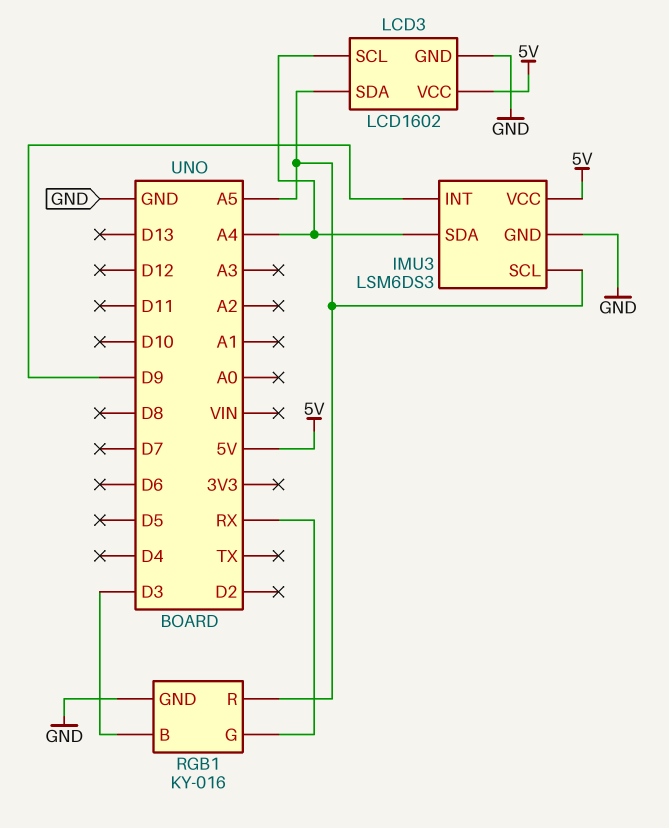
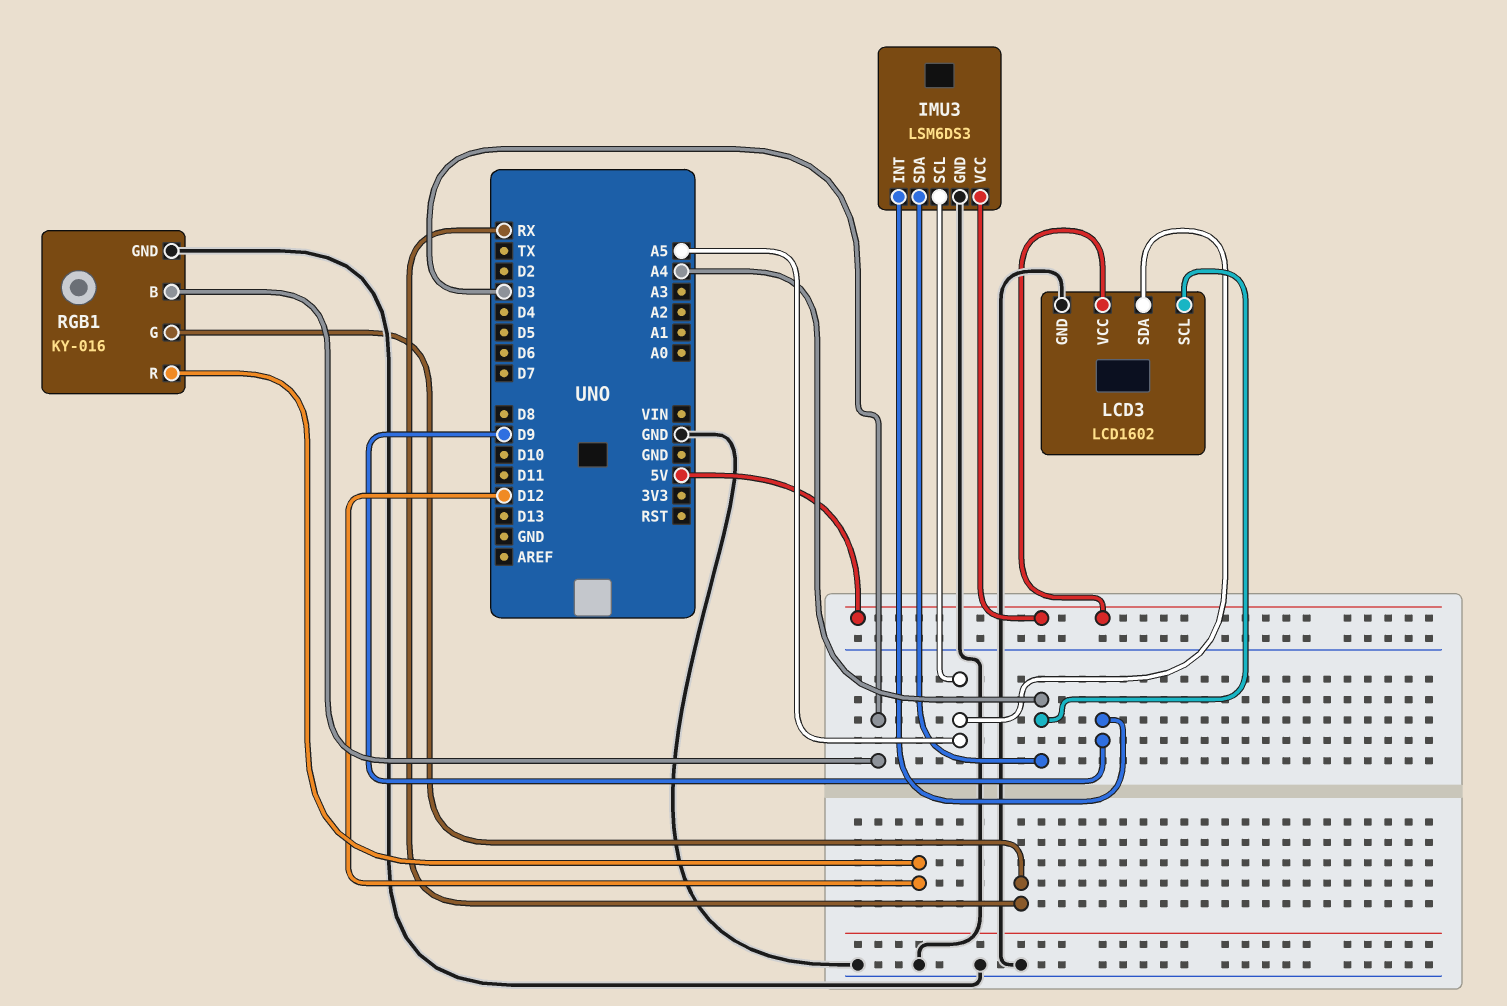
RGB1 pin R: A5 -> D12

